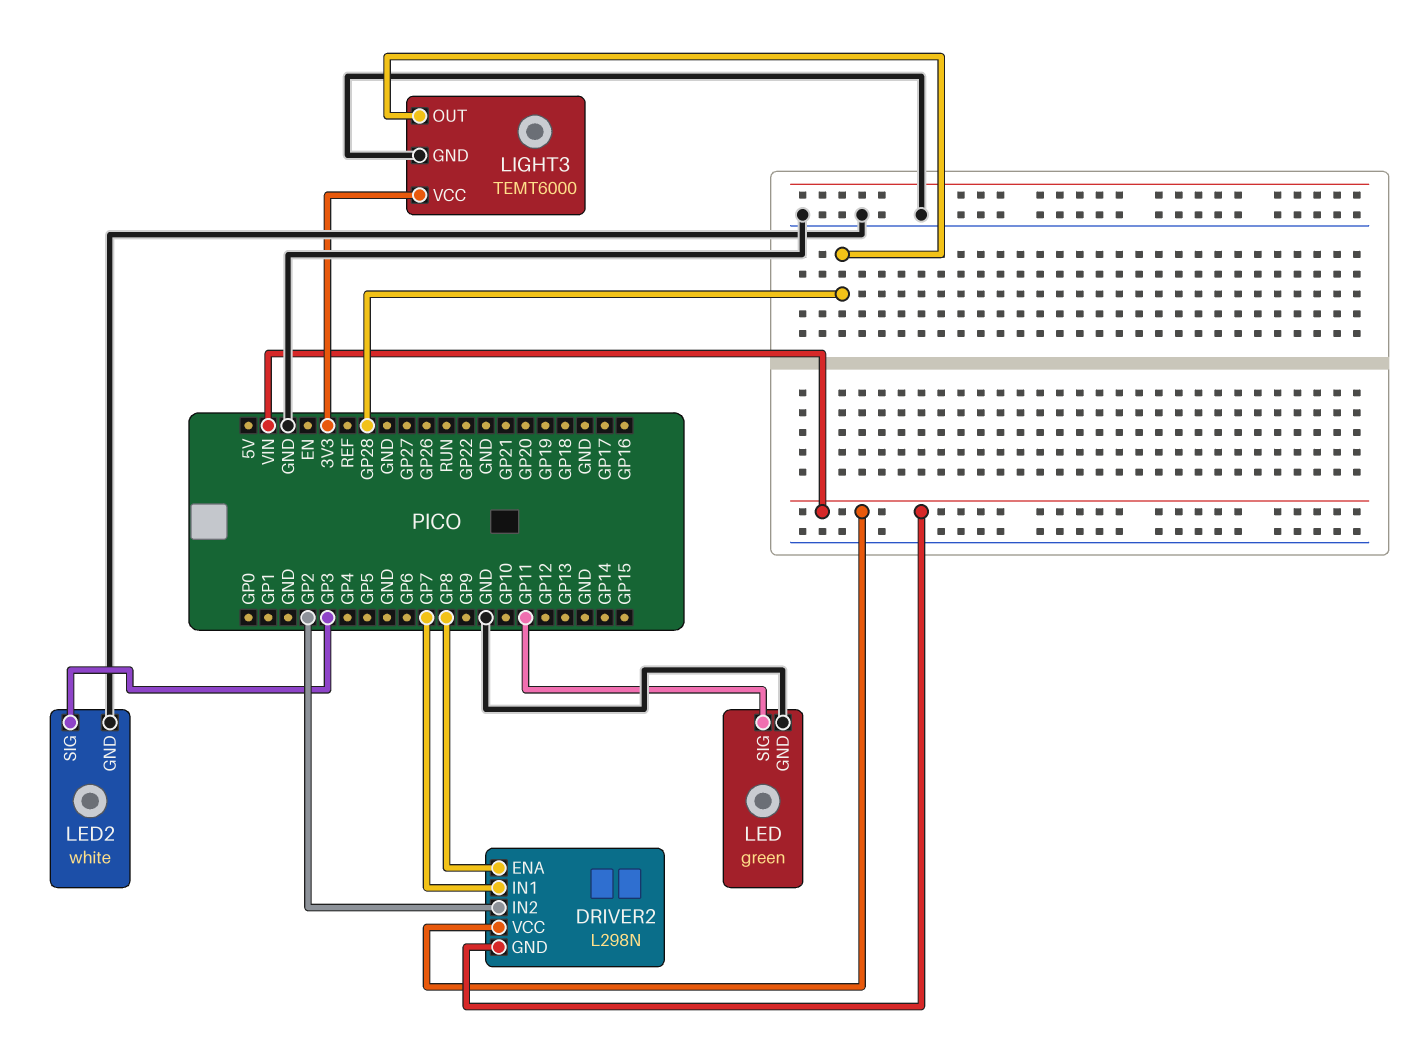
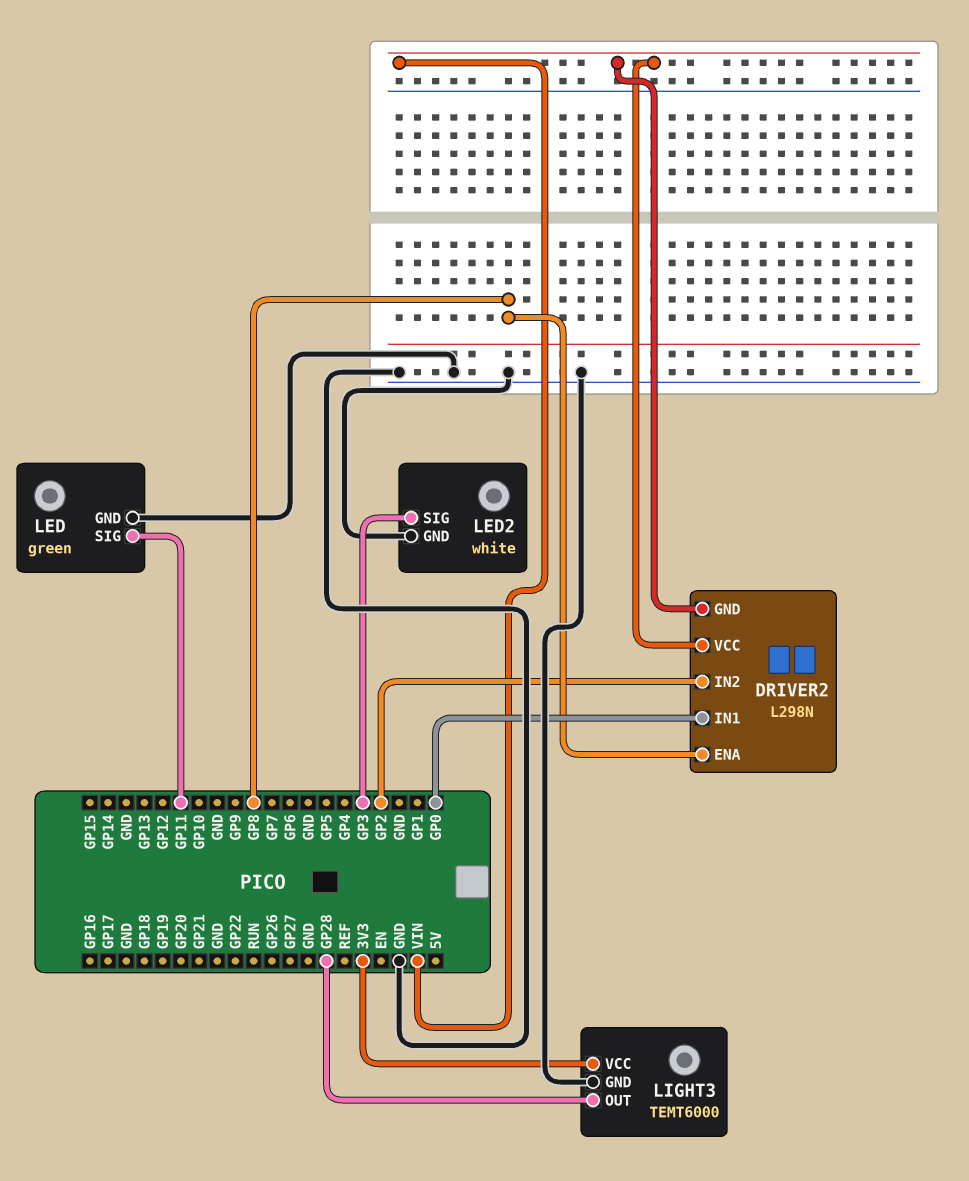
DRIVER2 pin IN1: GP7 -> GP0

